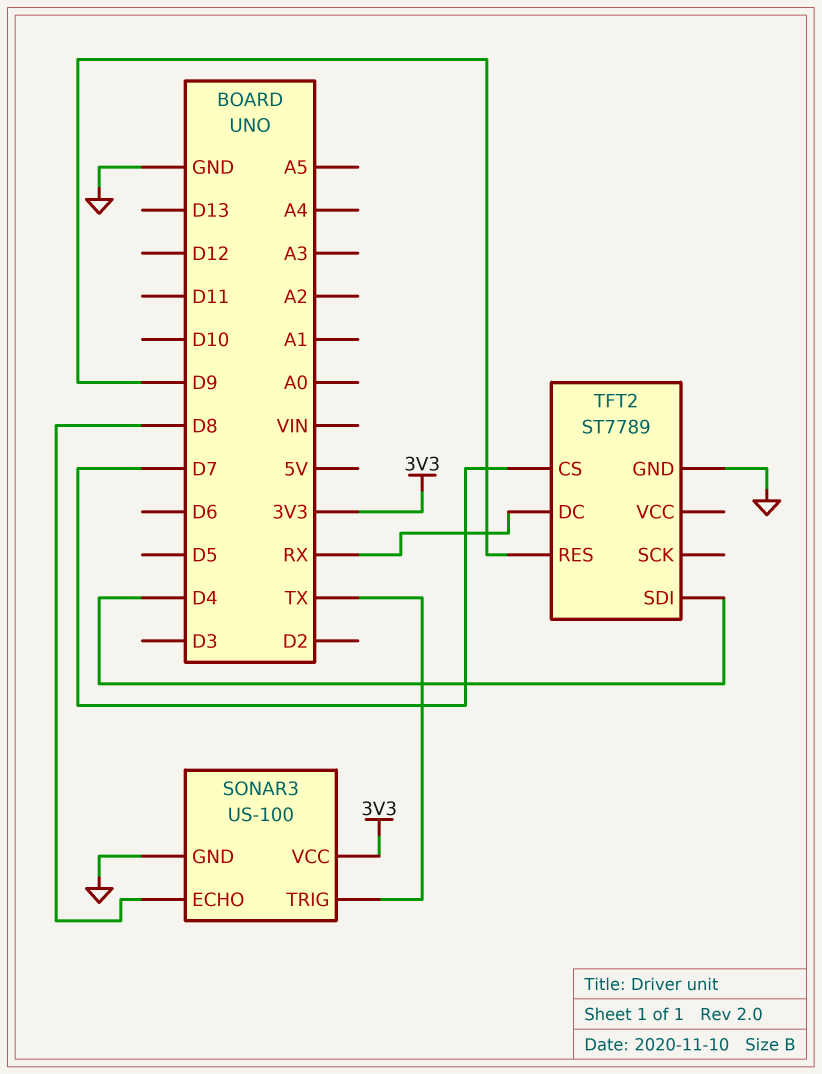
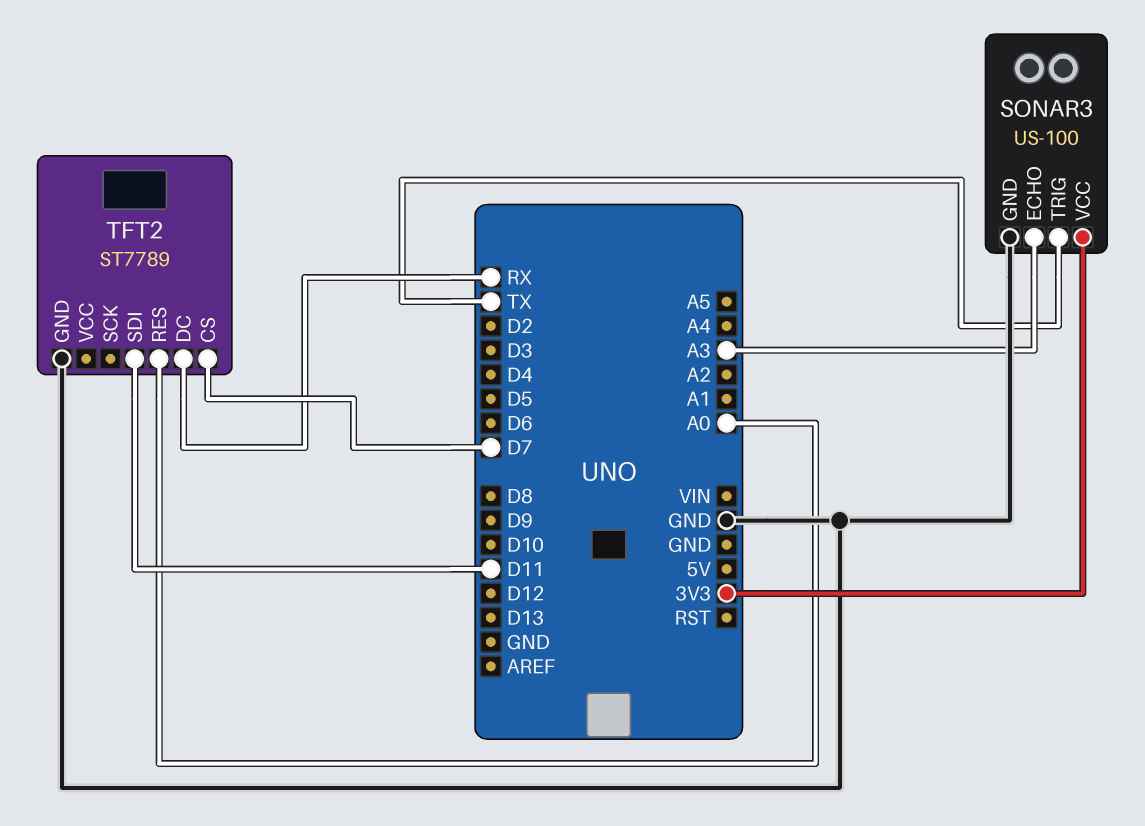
SONAR3 pin ECHO: D8 -> A3
TFT2 pin RES: D9 -> A0
TFT2 pin SDI: D4 -> D11

